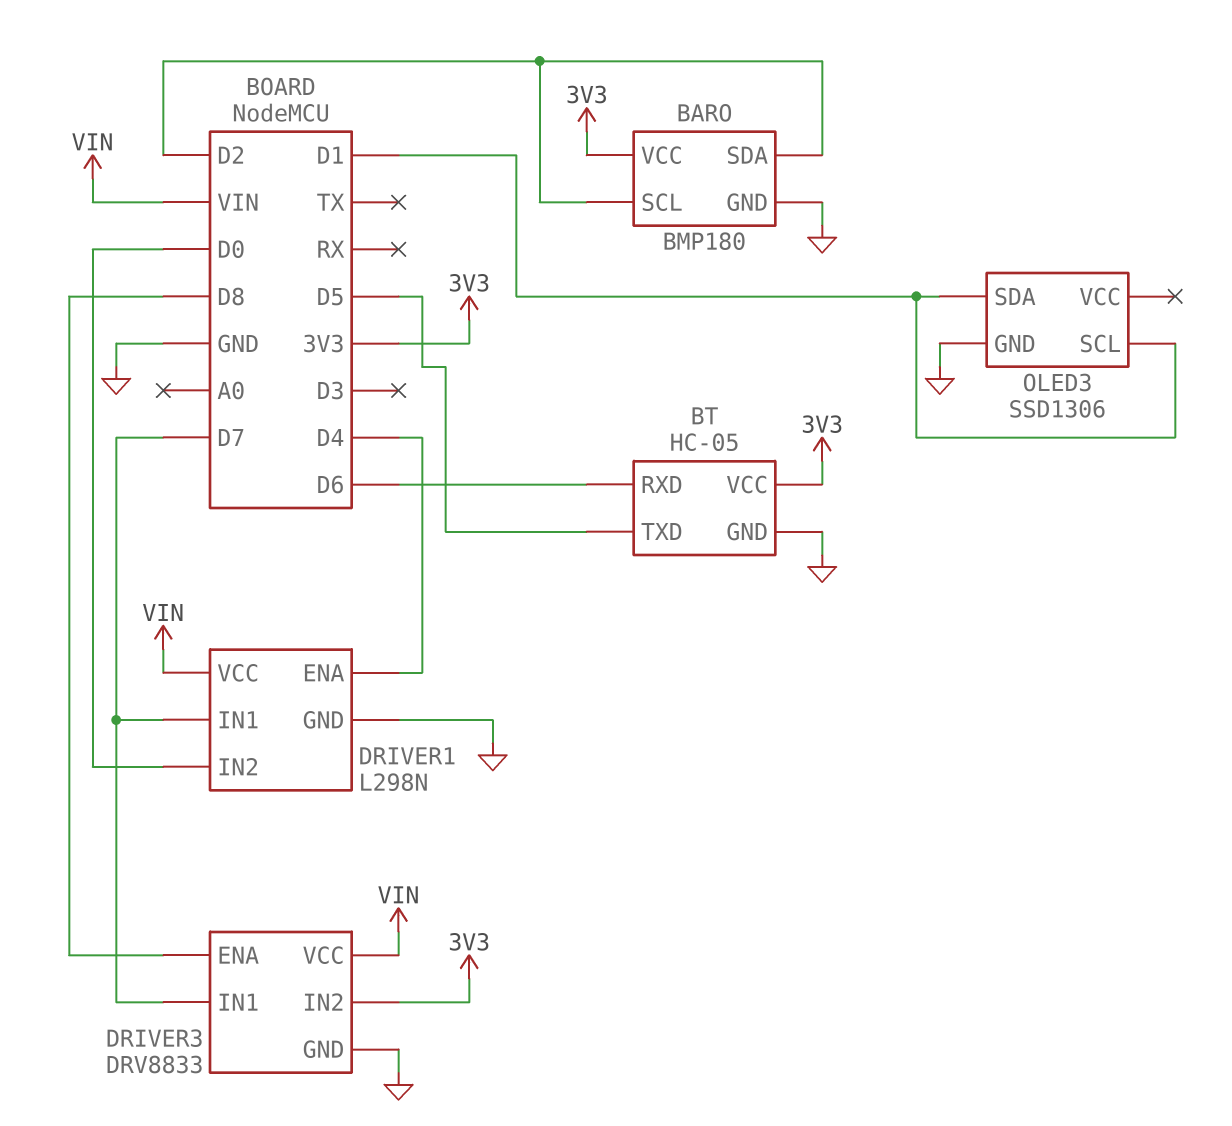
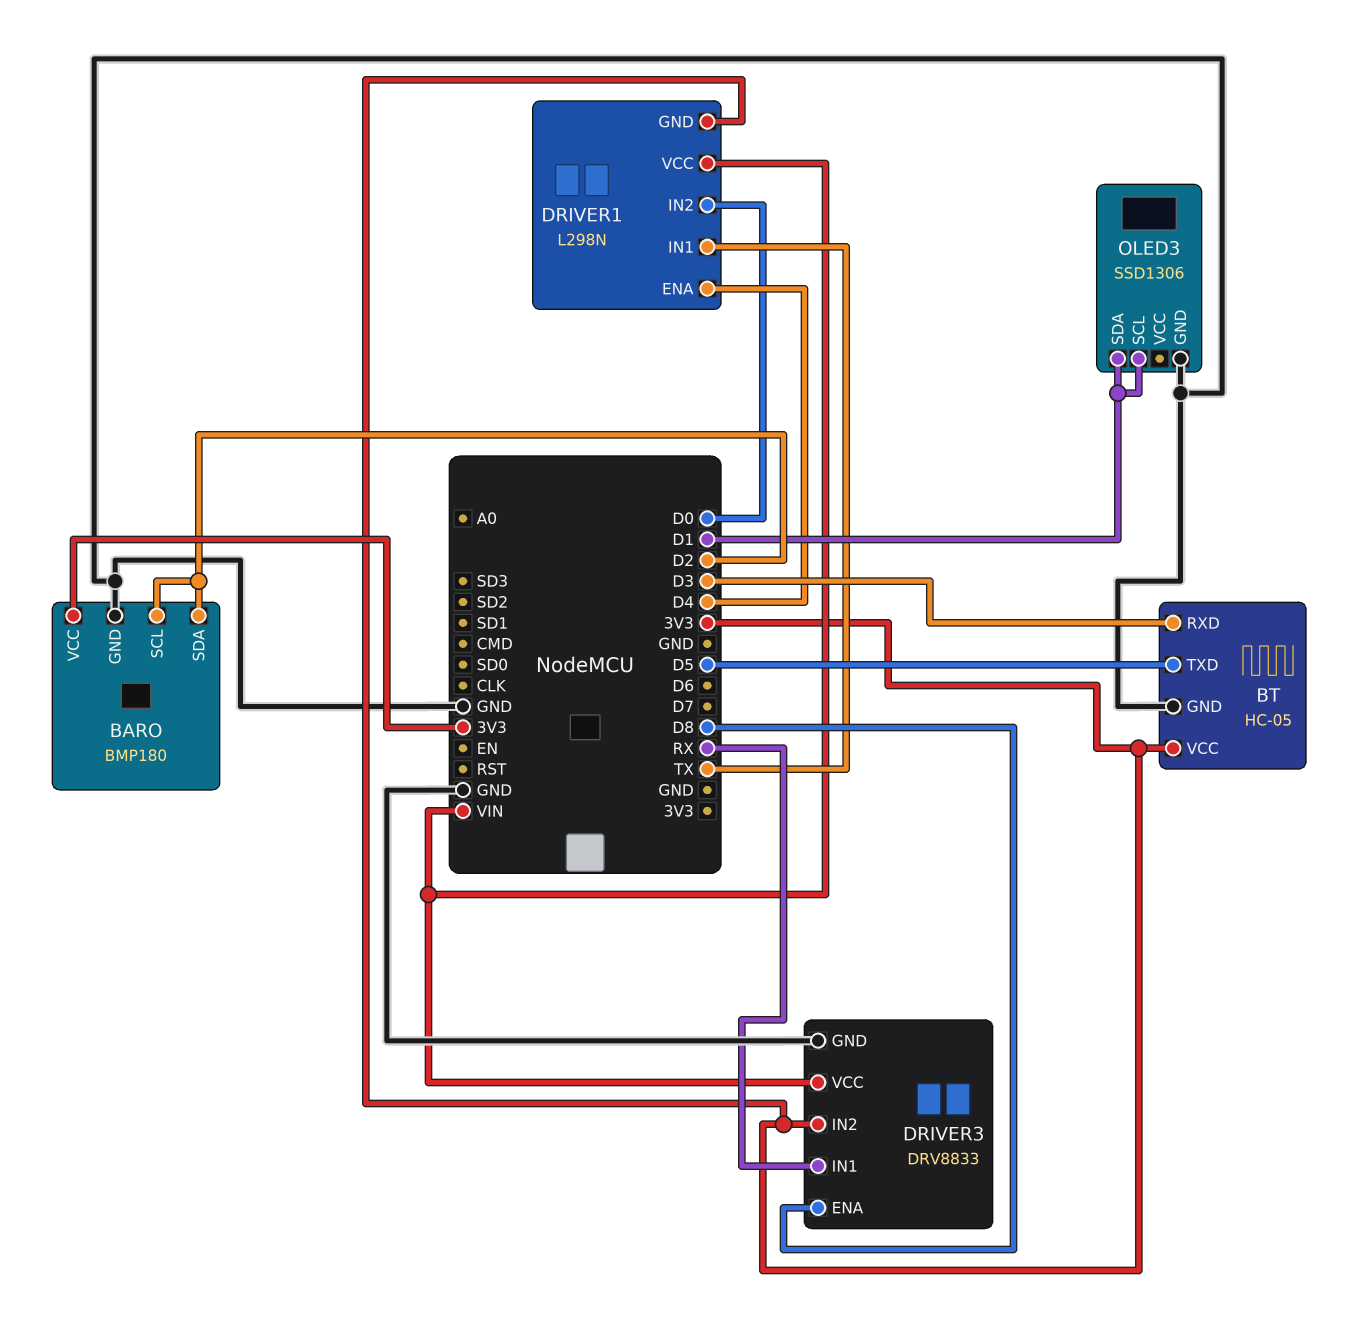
BT pin RXD: D6 -> D3
DRIVER1 pin GND: GND -> 3V3
DRIVER1 pin IN1: D7 -> TX
DRIVER3 pin IN1: D7 -> RX

